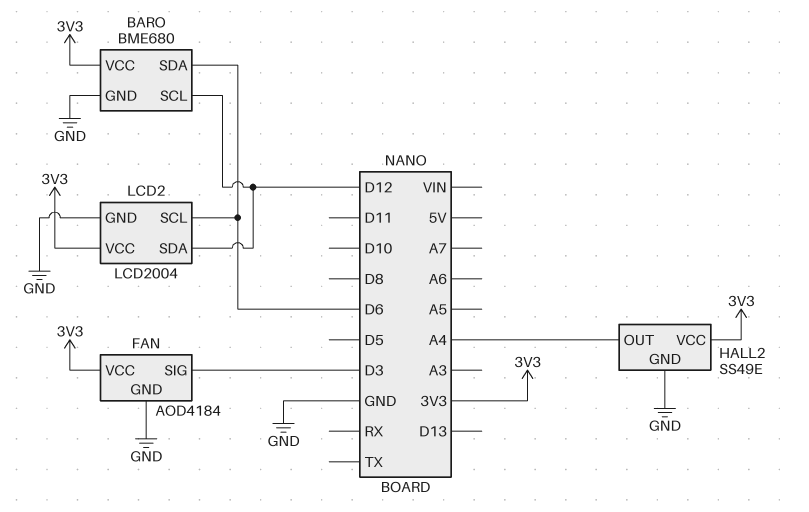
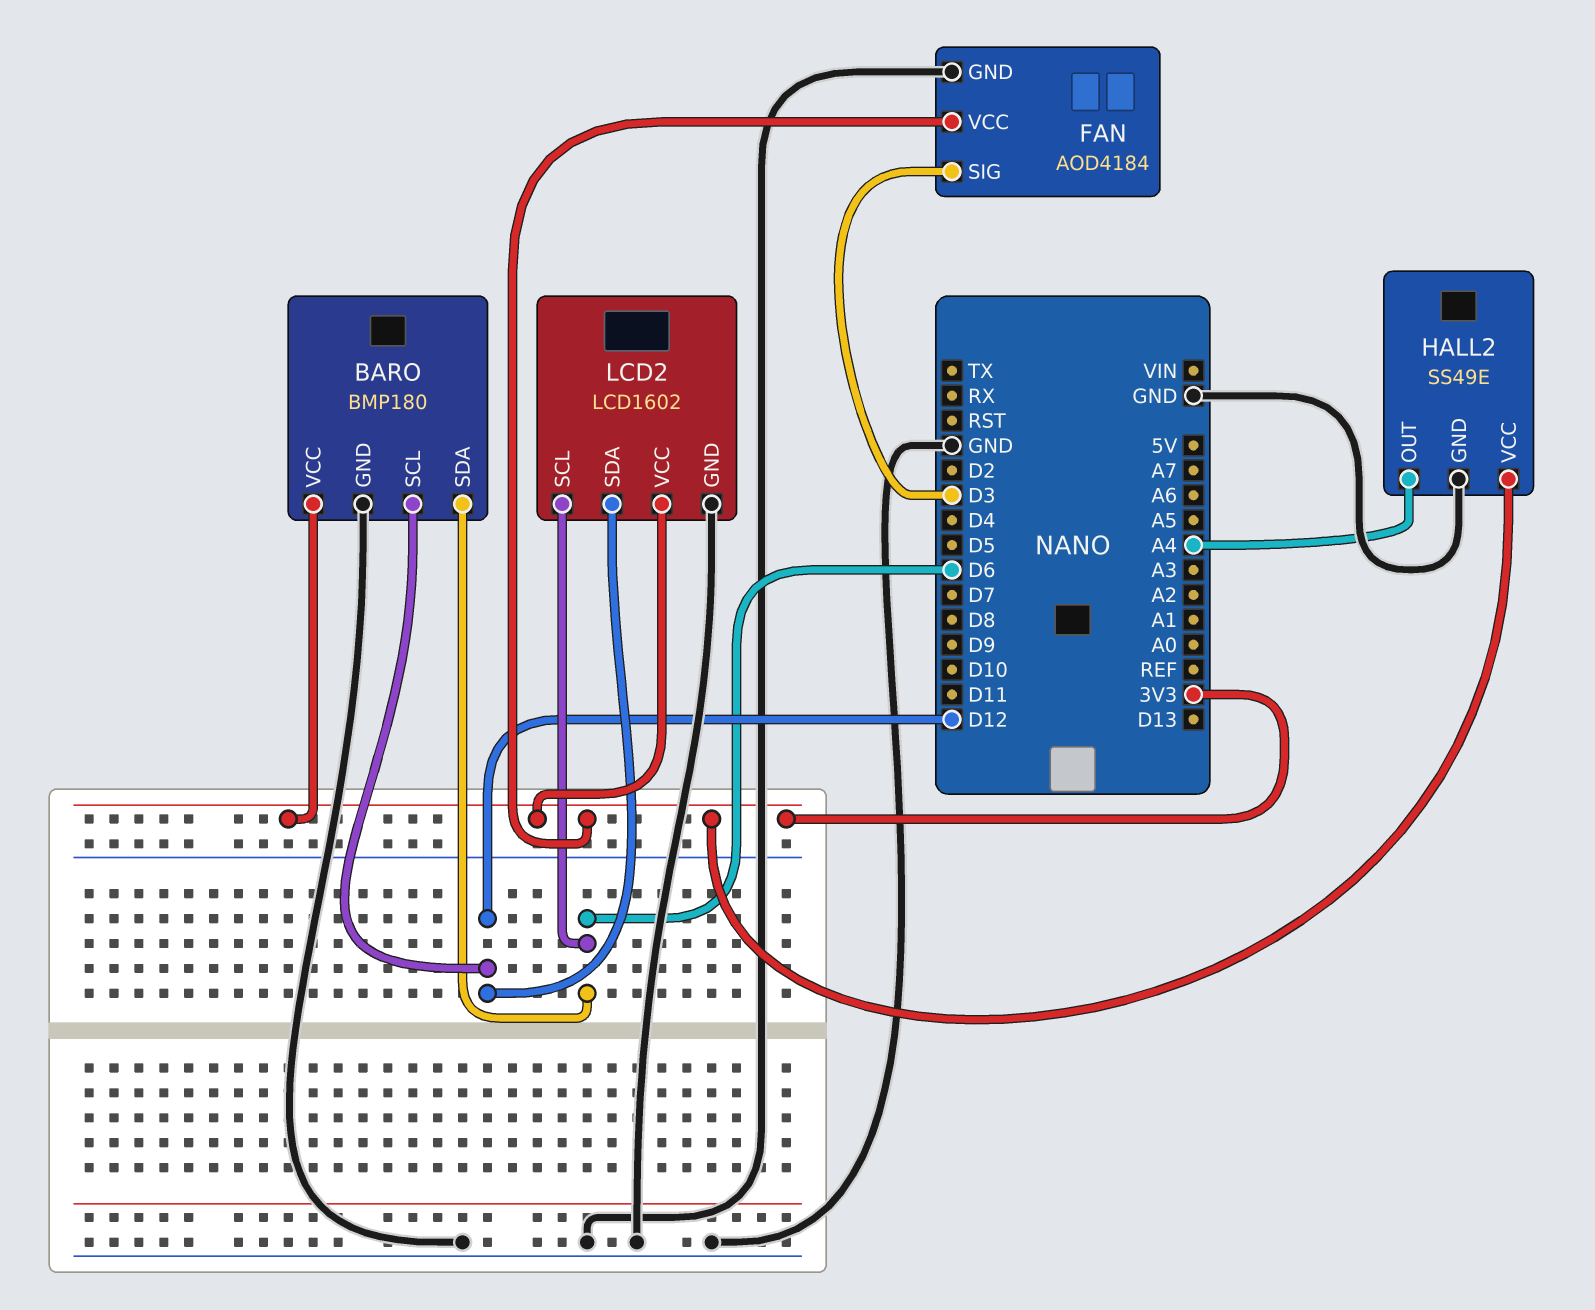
BARO: BME680 -> BMP180
LCD2: LCD2004 -> LCD1602

